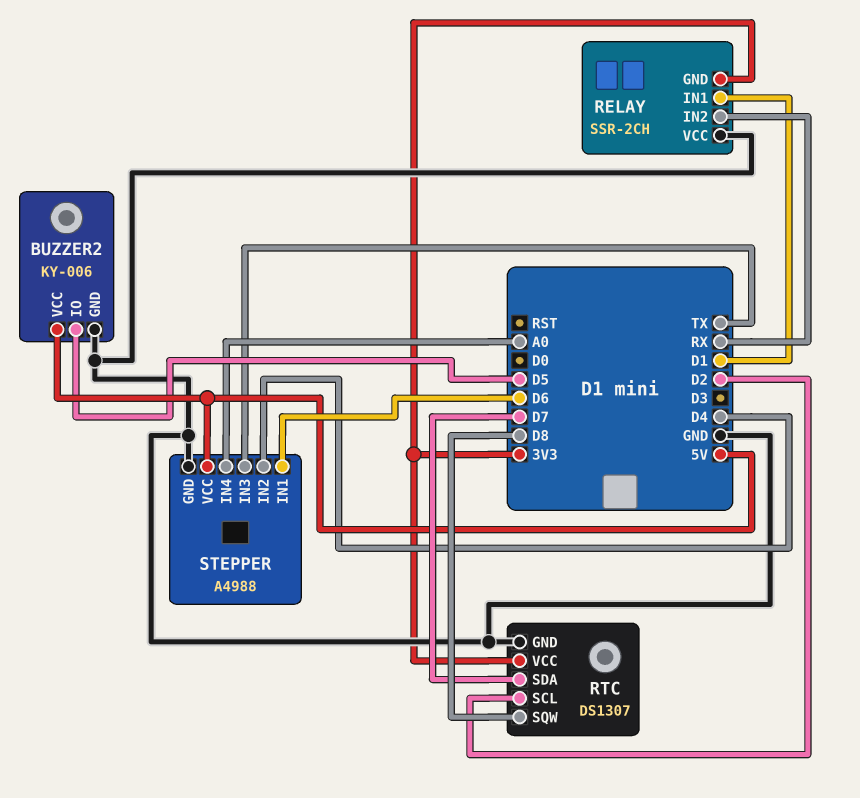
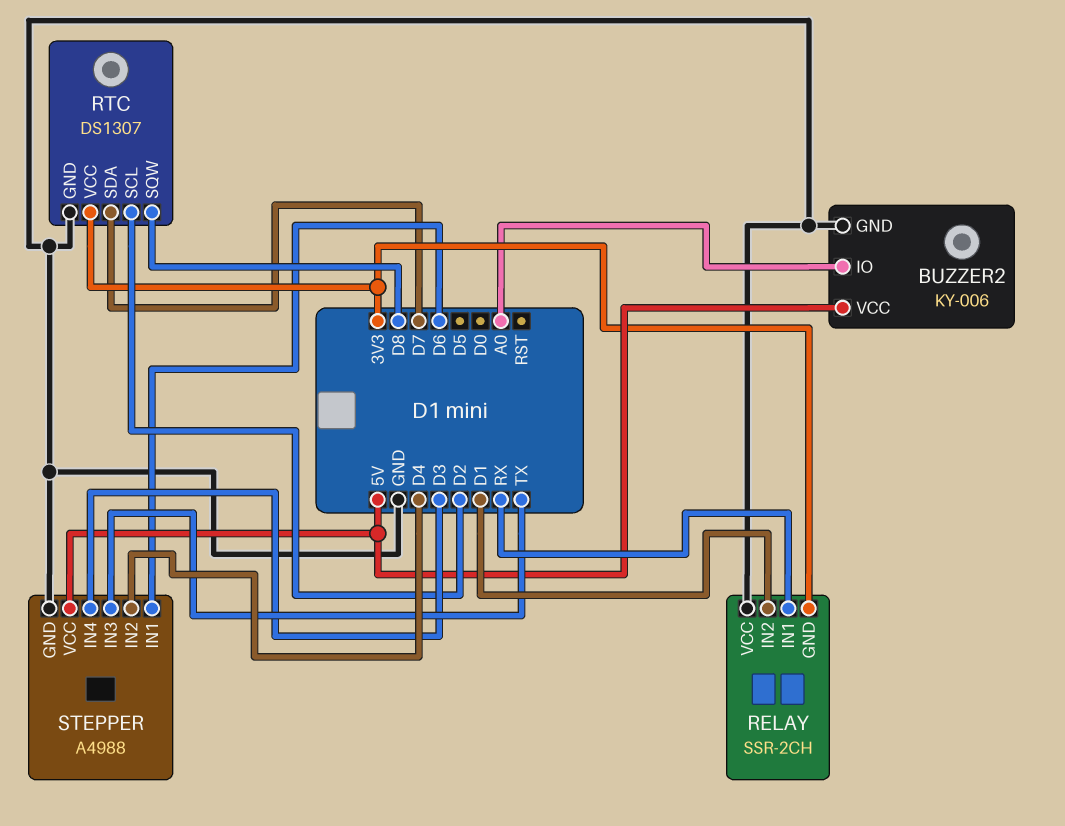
BUZZER2 pin IO: D5 -> A0
RELAY pin IN1: D1 -> RX
RELAY pin IN2: RX -> D1
STEPPER pin IN4: A0 -> D3

